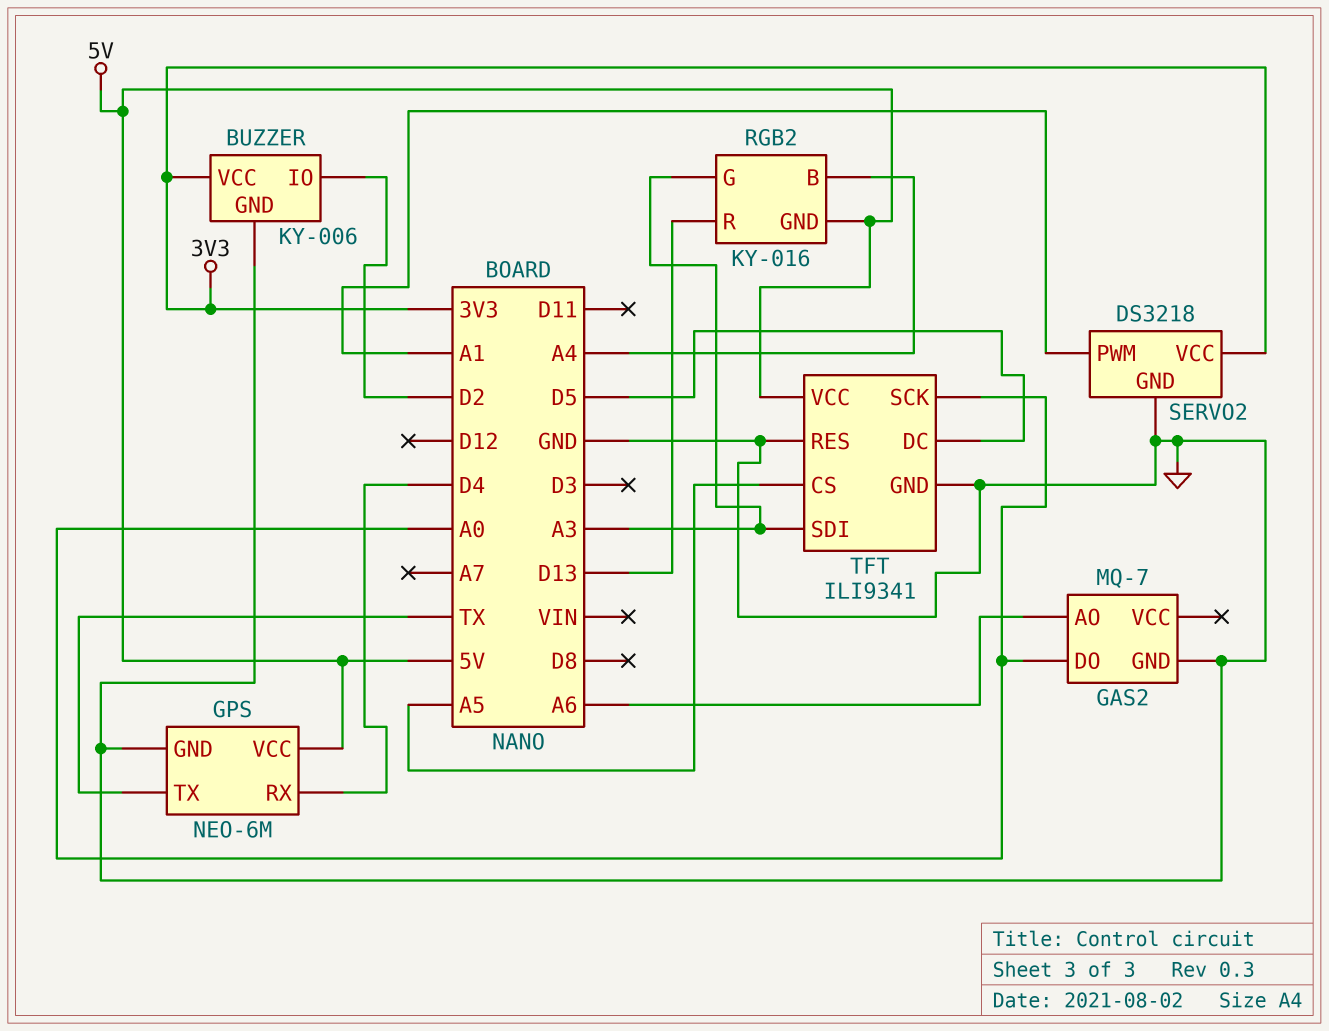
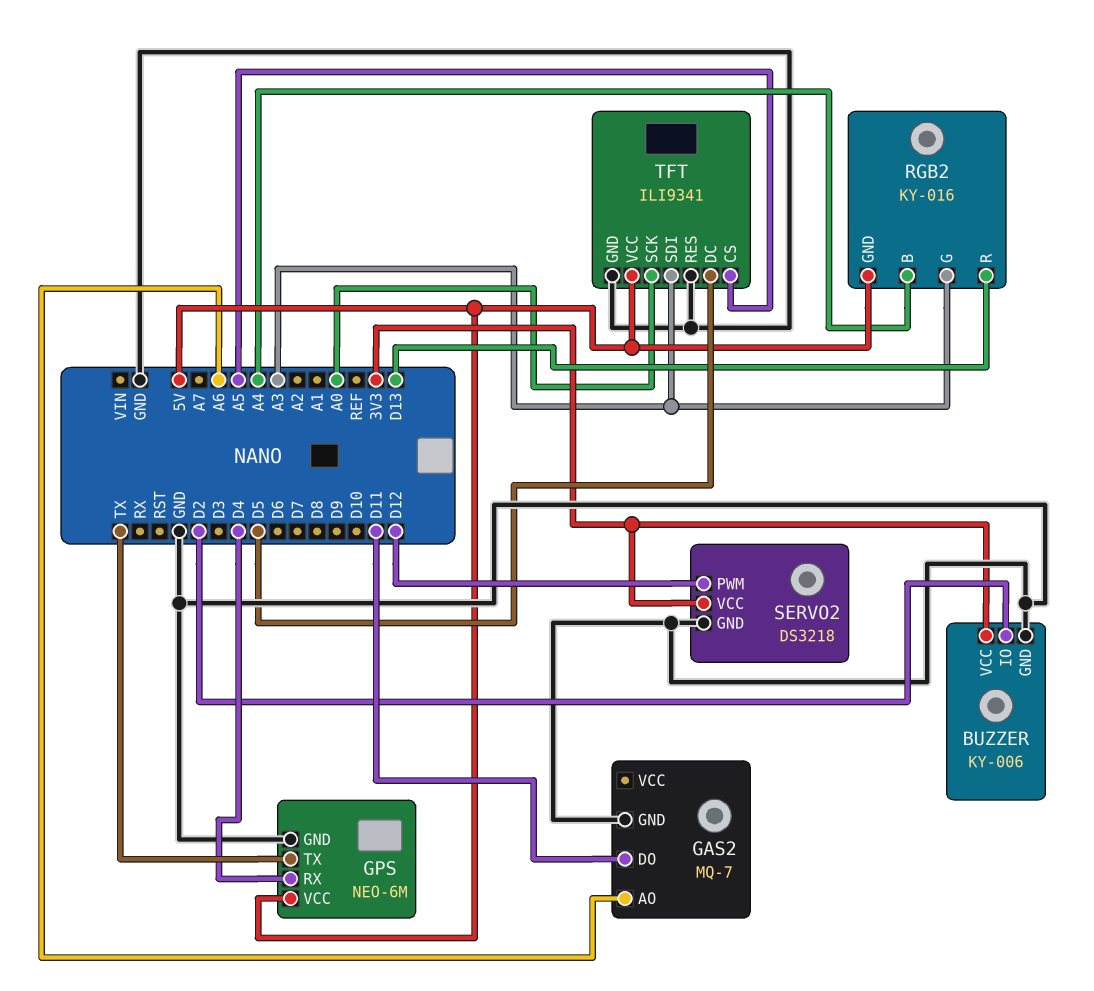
GAS2 pin DO: A0 -> D11
SERVO2 pin PWM: A1 -> D12

